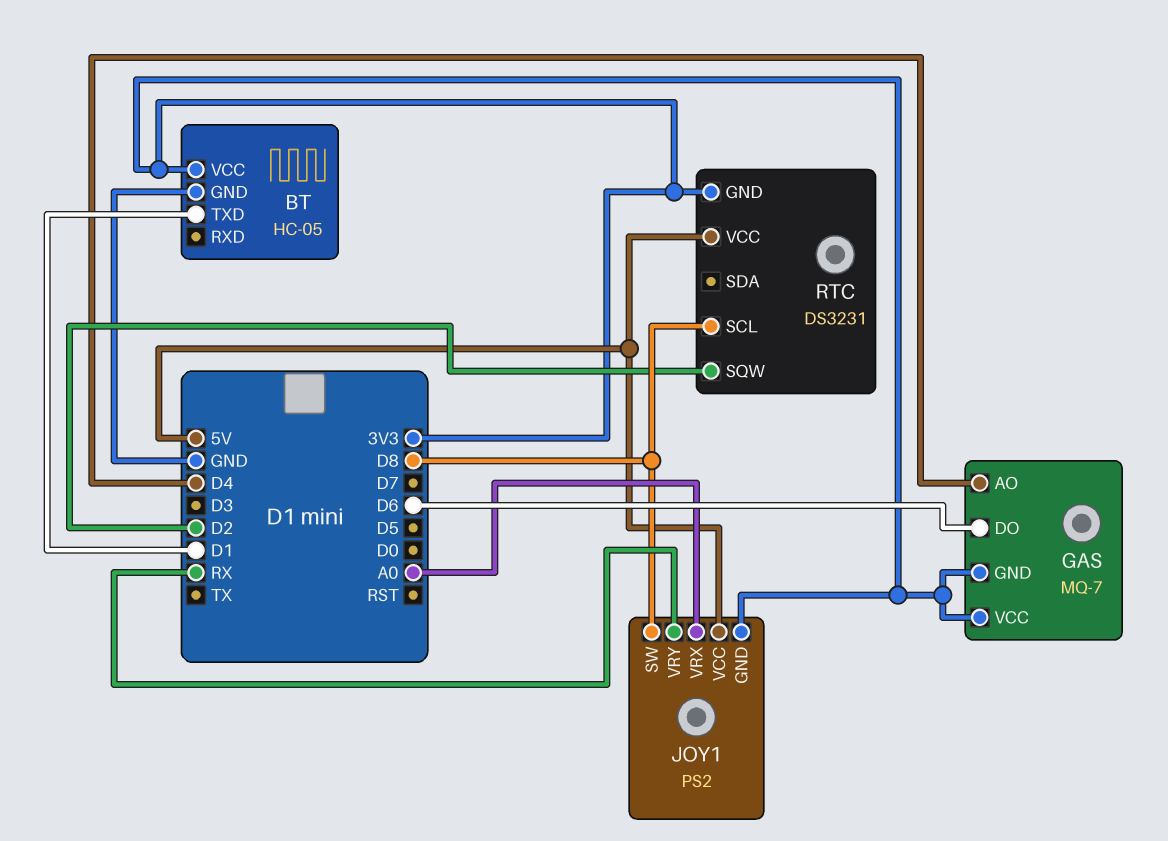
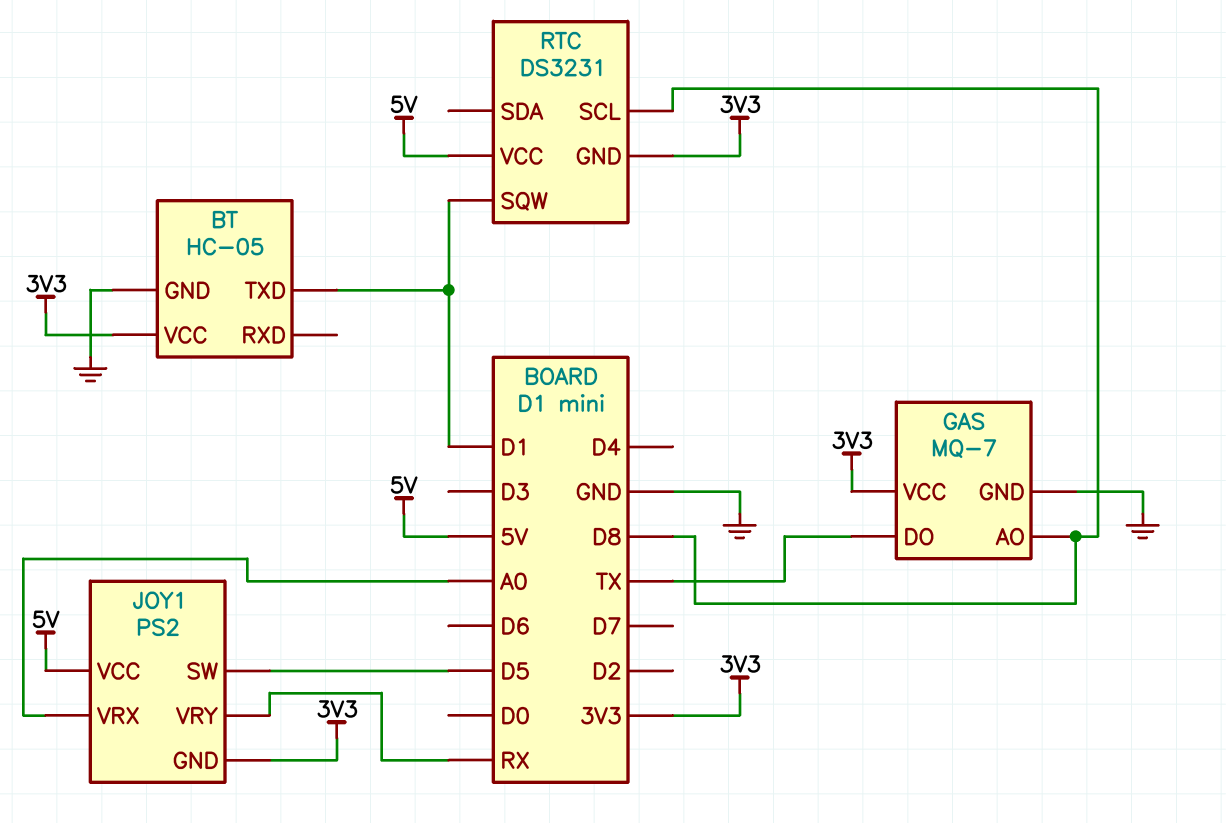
GAS pin AO: D4 -> D8
GAS pin DO: D6 -> TX
GAS pin GND: 3V3 -> GND
JOY1 pin SW: D8 -> D5
RTC pin SQW: D2 -> D1

